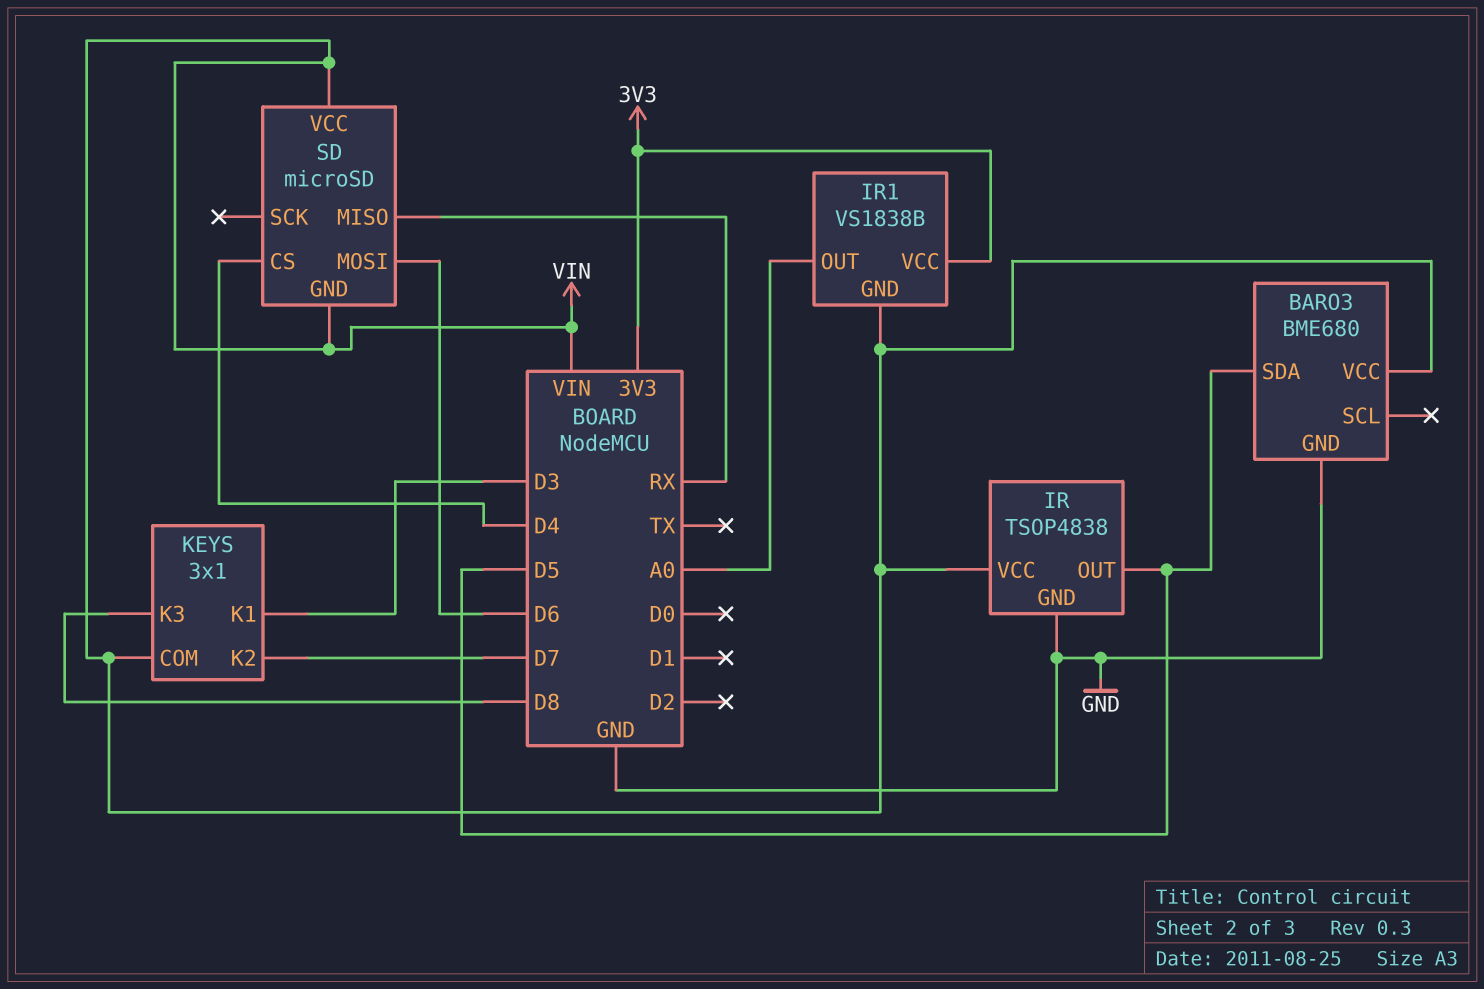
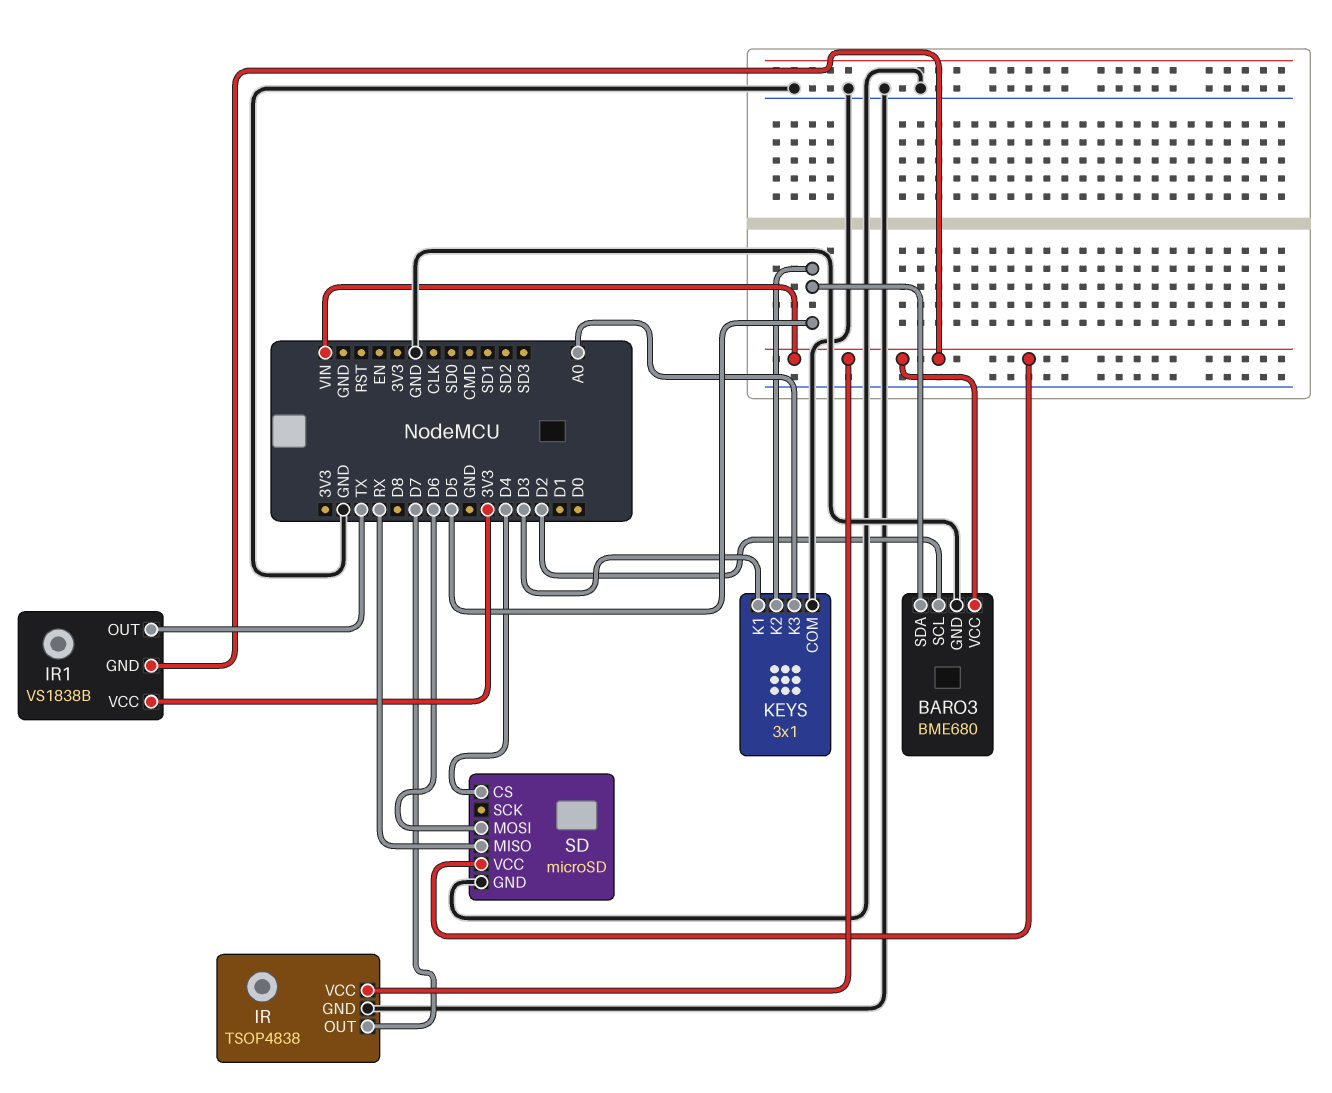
BARO3 pin SCL: none -> D2
IR pin OUT: D5 -> D7
IR1 pin OUT: A0 -> TX
KEYS pin COM: VIN -> GND
KEYS pin K2: D7 -> D5
KEYS pin K3: D8 -> A0
SD pin GND: VIN -> GND

